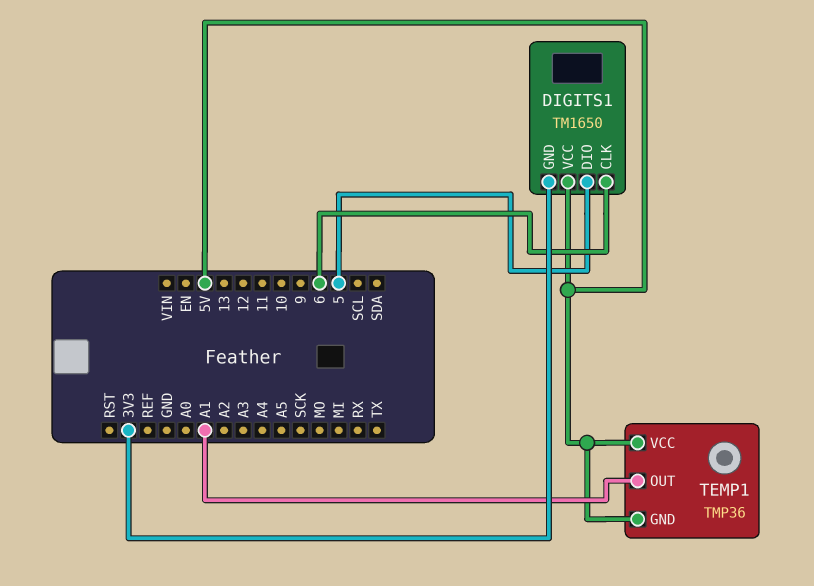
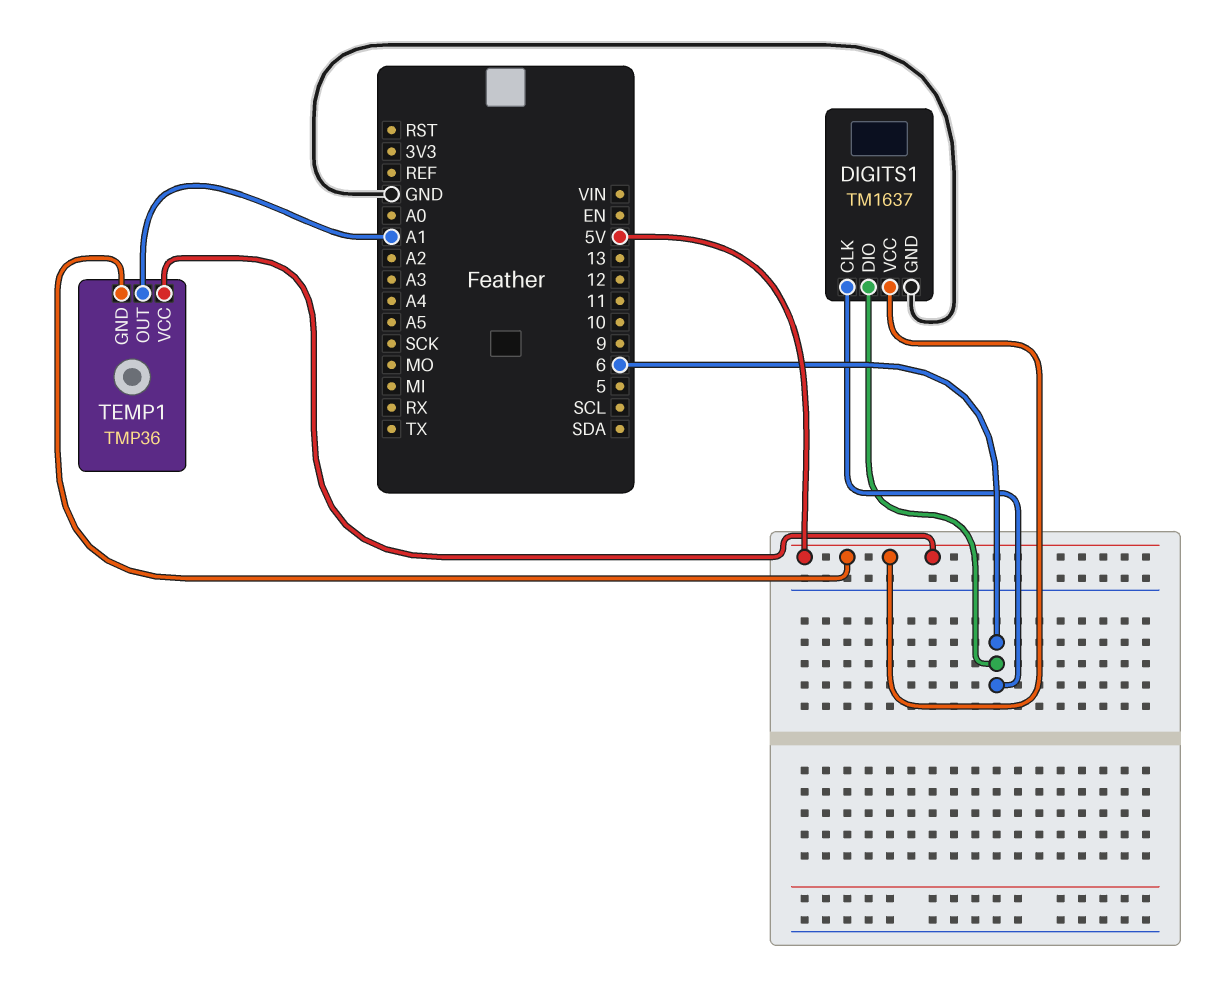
DIGITS1: TM1650 -> TM1637
DIGITS1 pin DIO: 5 -> 6
DIGITS1 pin GND: 3V3 -> GND

